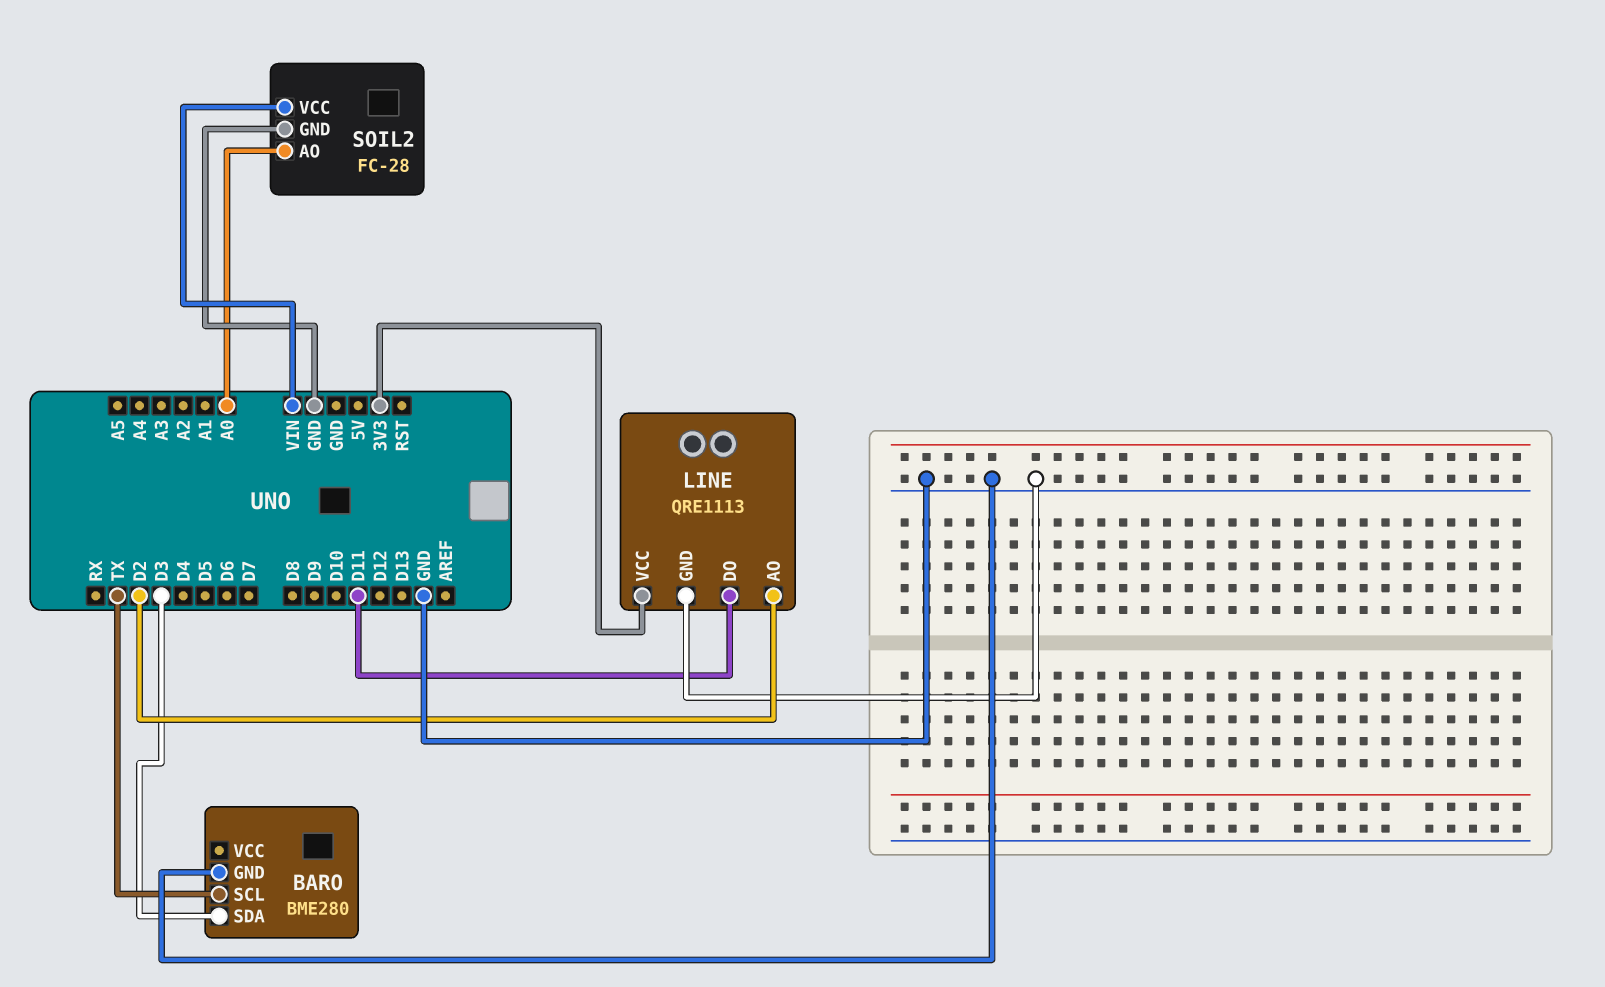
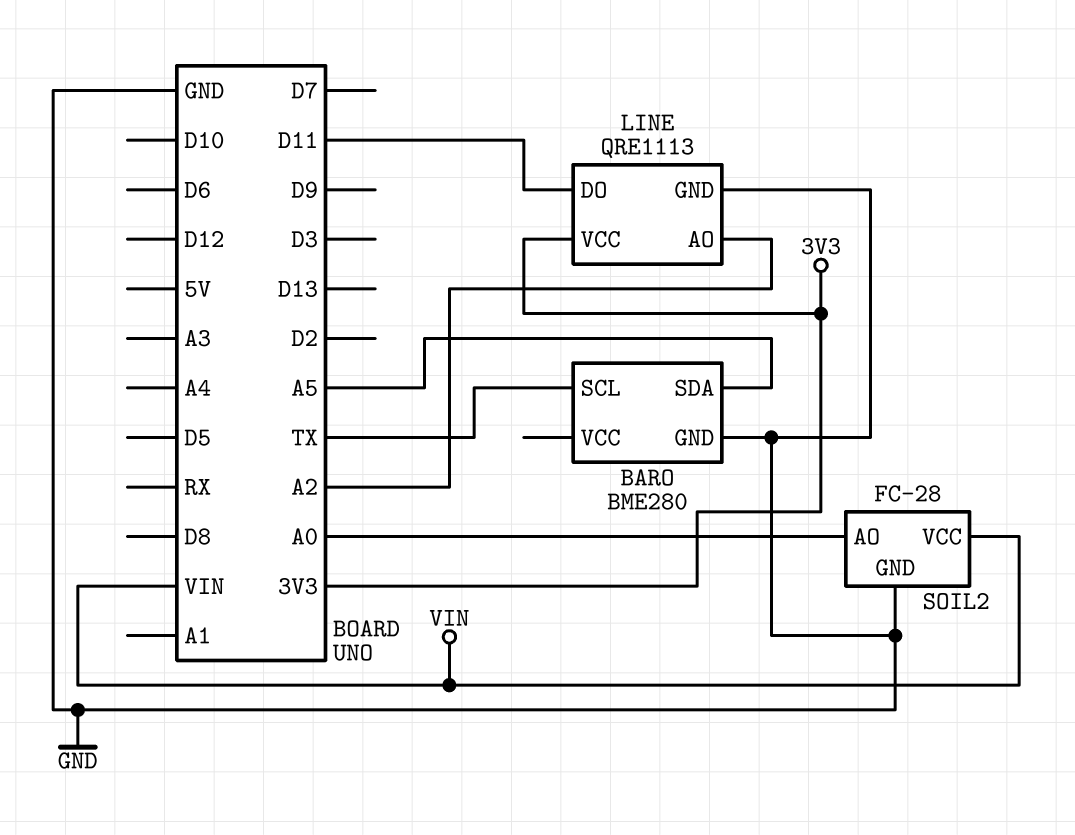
BARO pin SDA: D3 -> A5
LINE pin AO: D2 -> A2

